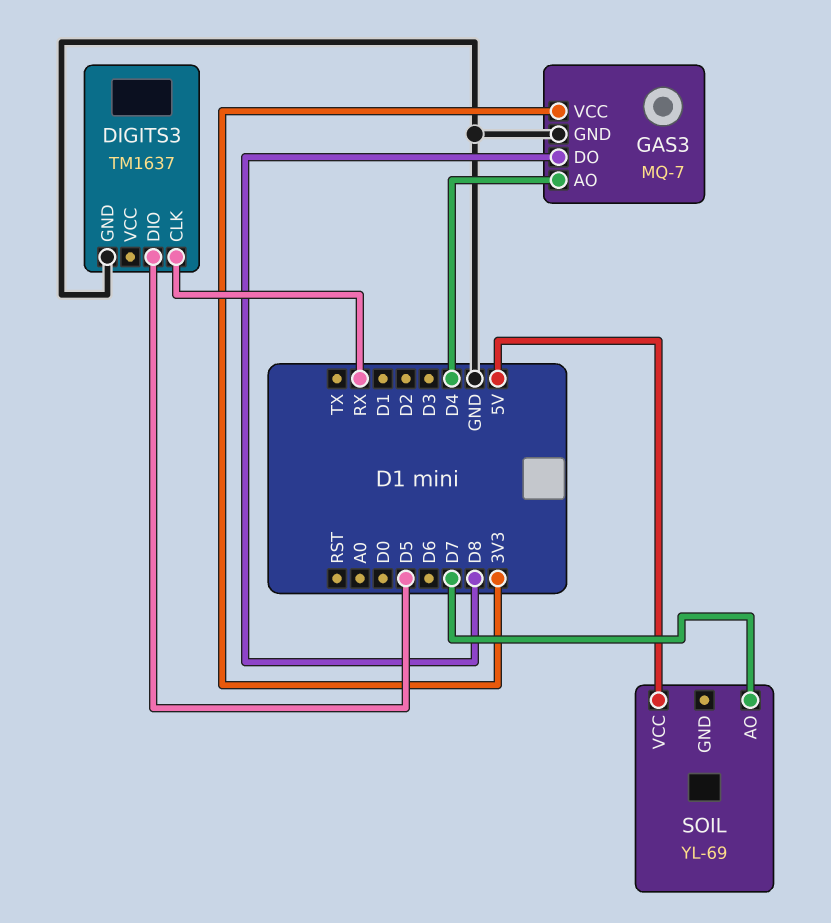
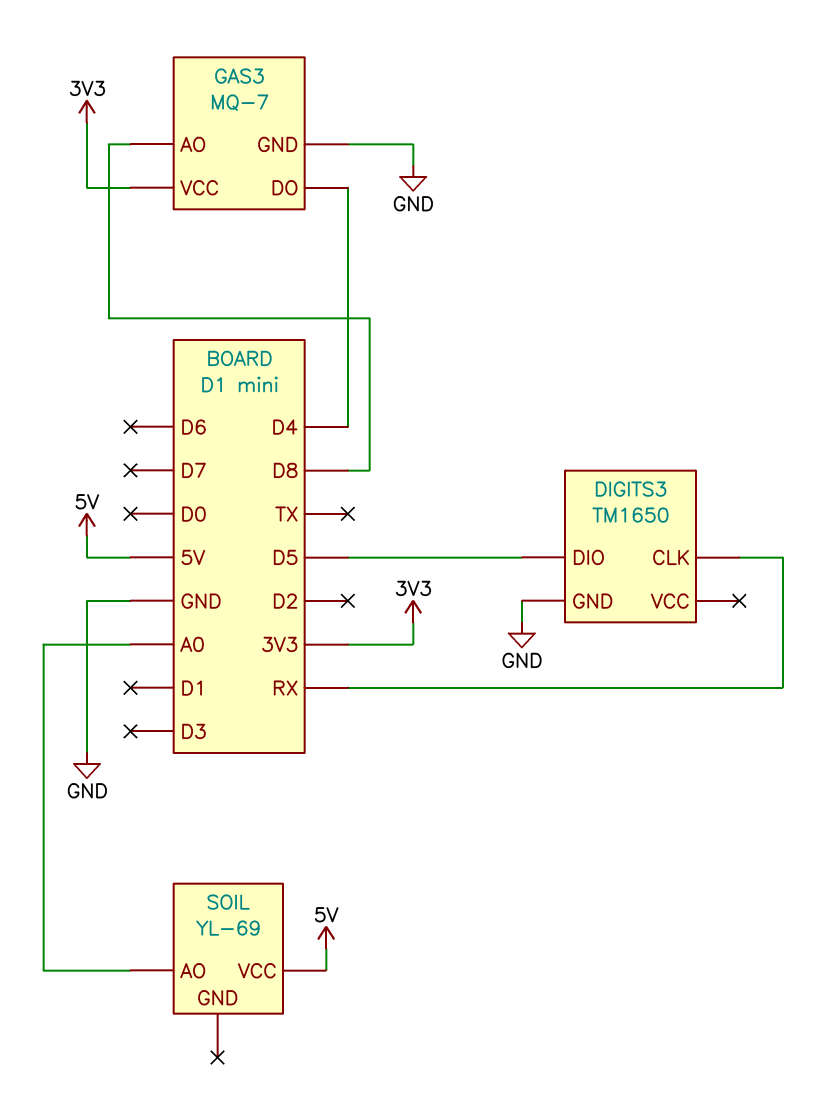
DIGITS3: TM1637 -> TM1650
GAS3 pin AO: D4 -> D8
GAS3 pin DO: D8 -> D4
SOIL pin AO: D7 -> A0

